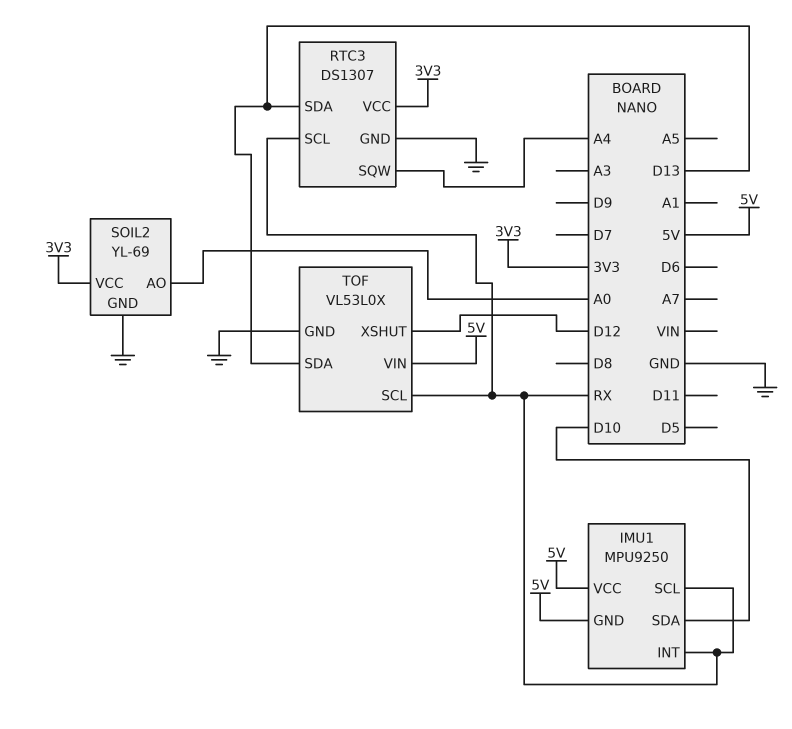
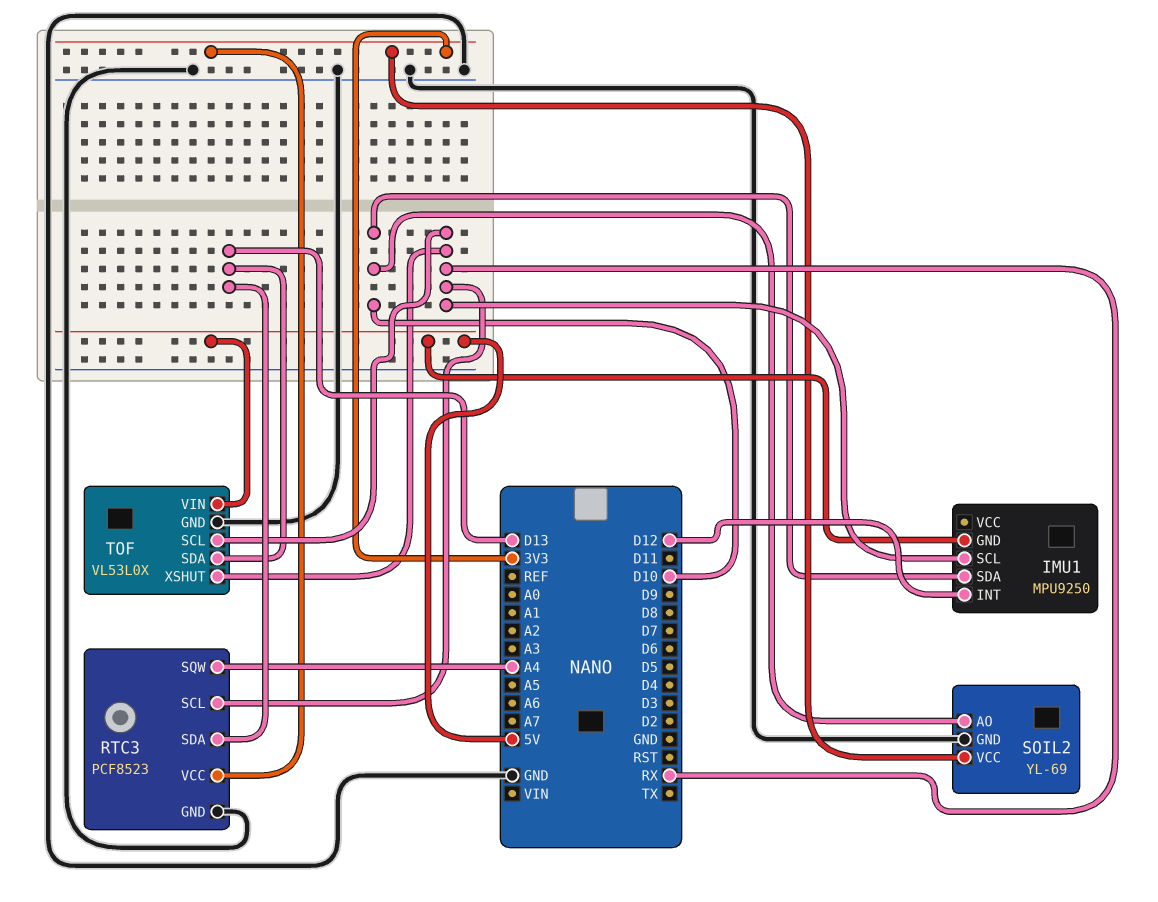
IMU1 pin INT: RX -> D12
IMU1 pin VCC: 5V -> none
RTC3: DS1307 -> PCF8523
SOIL2 pin AO: A0 -> D10
TOF pin XSHUT: D12 -> RX

